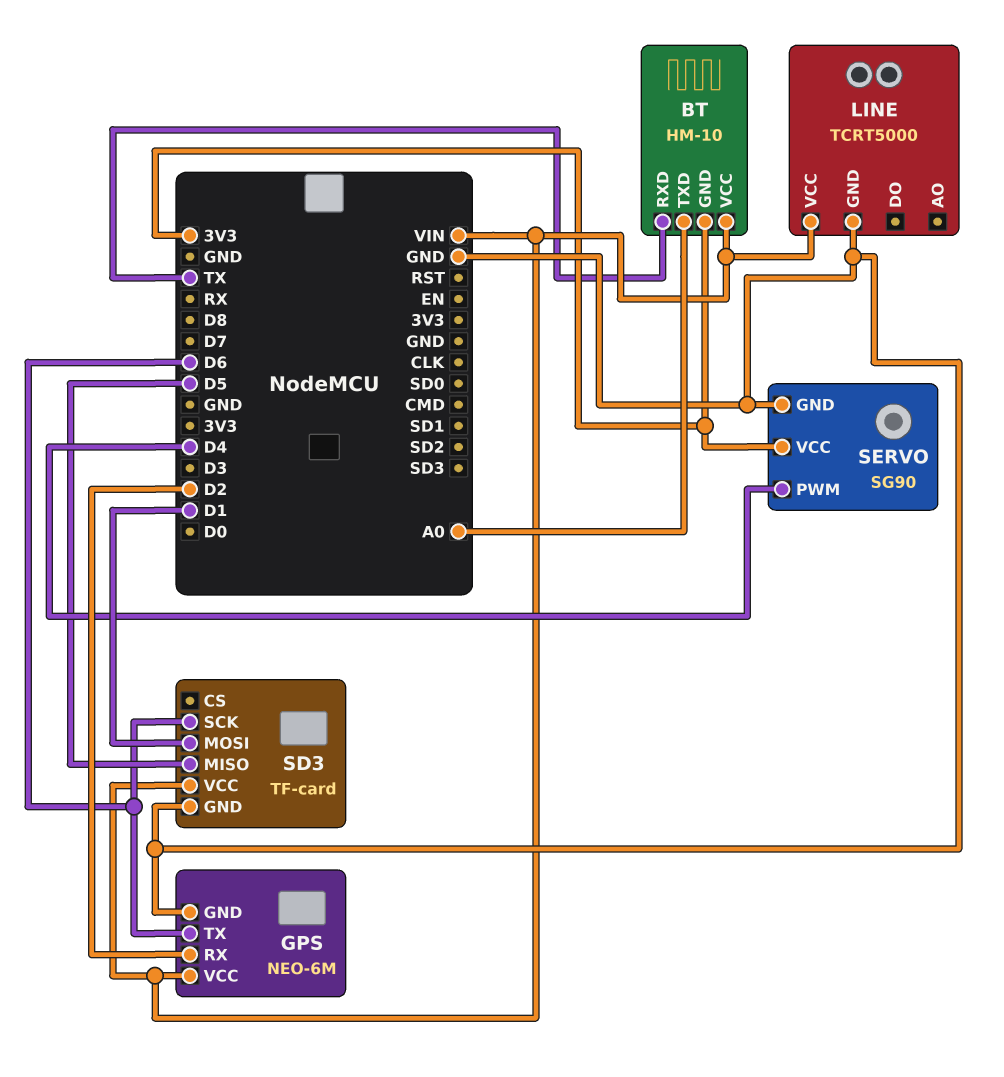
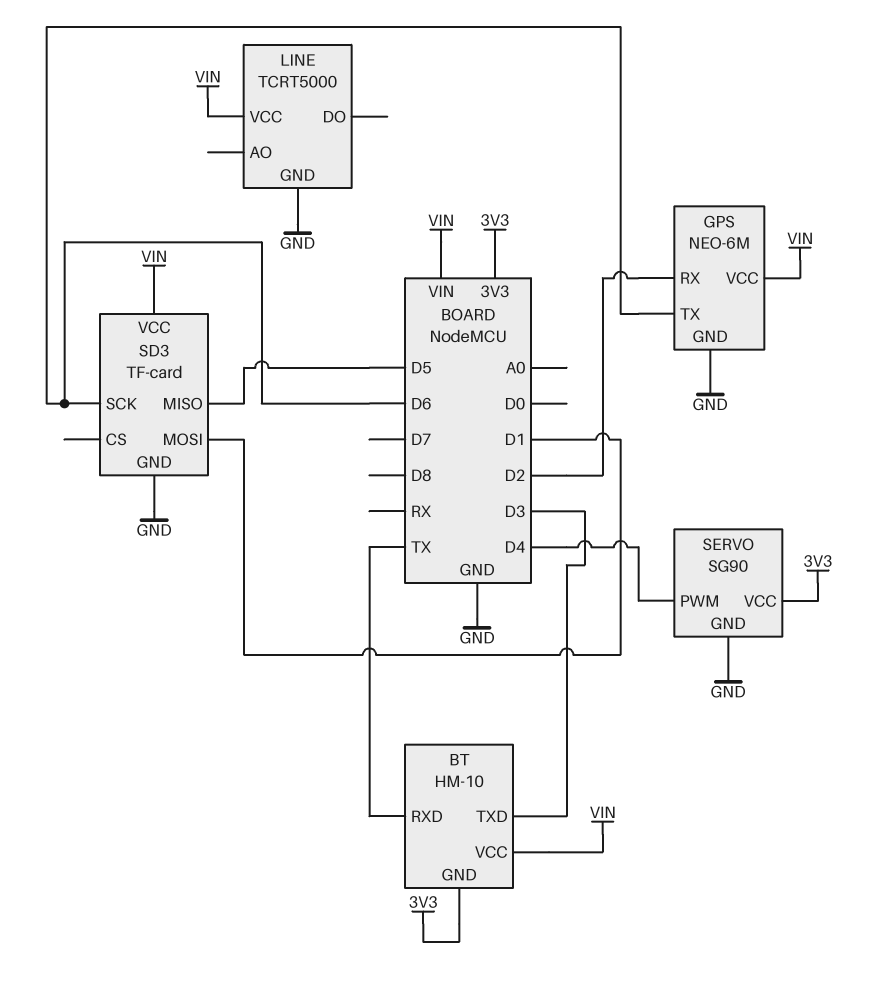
BT pin TXD: A0 -> D3

